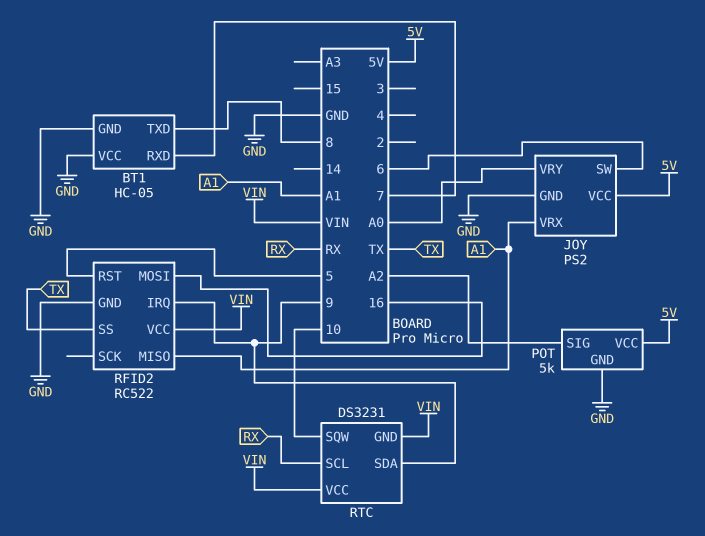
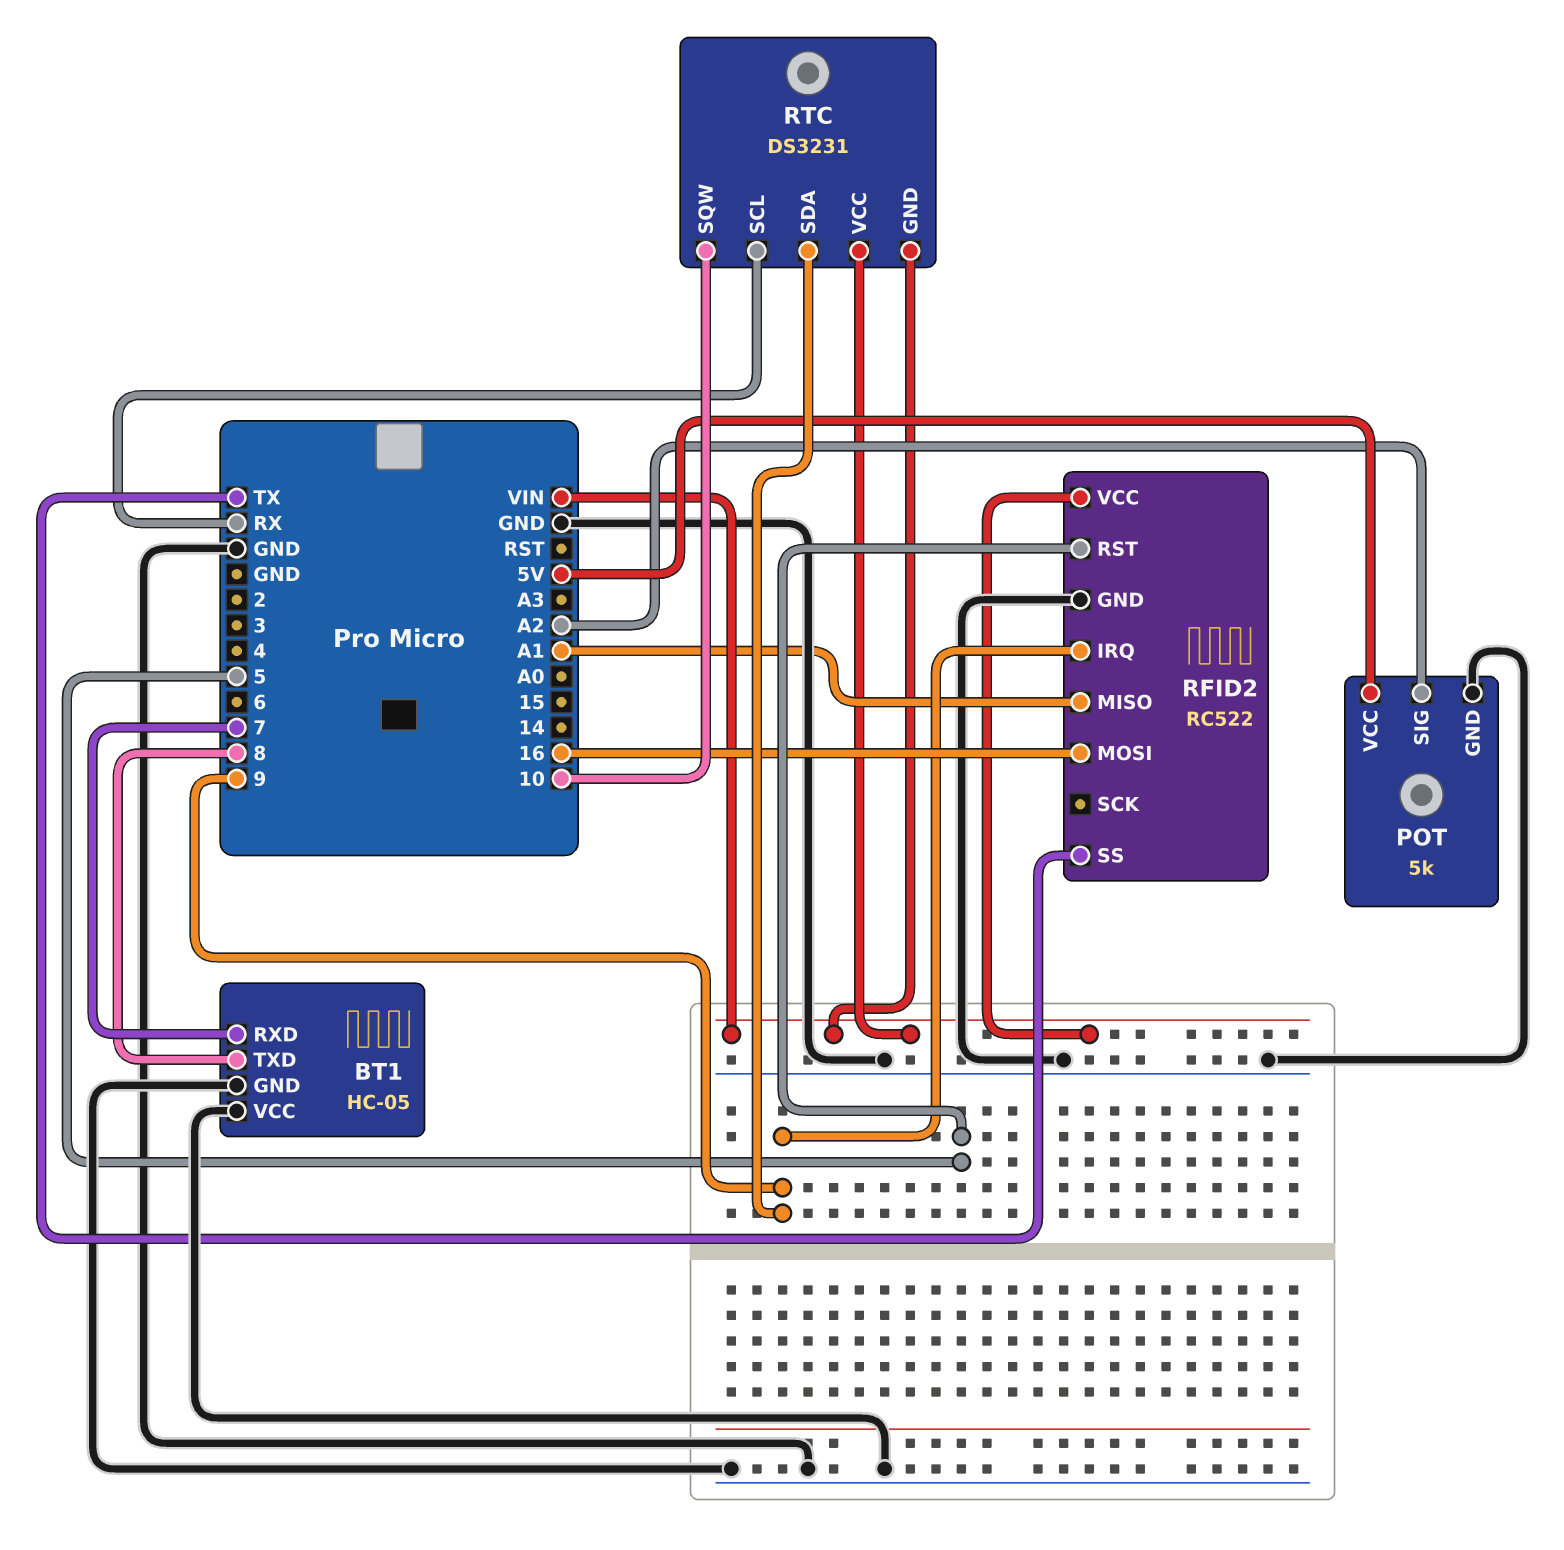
JOY: PS2 -> none
JOY pin GND: GND -> none
JOY pin SW: 6 -> none
JOY pin VCC: 5V -> none
JOY pin VRX: A1 -> none
JOY pin VRY: A0 -> none

